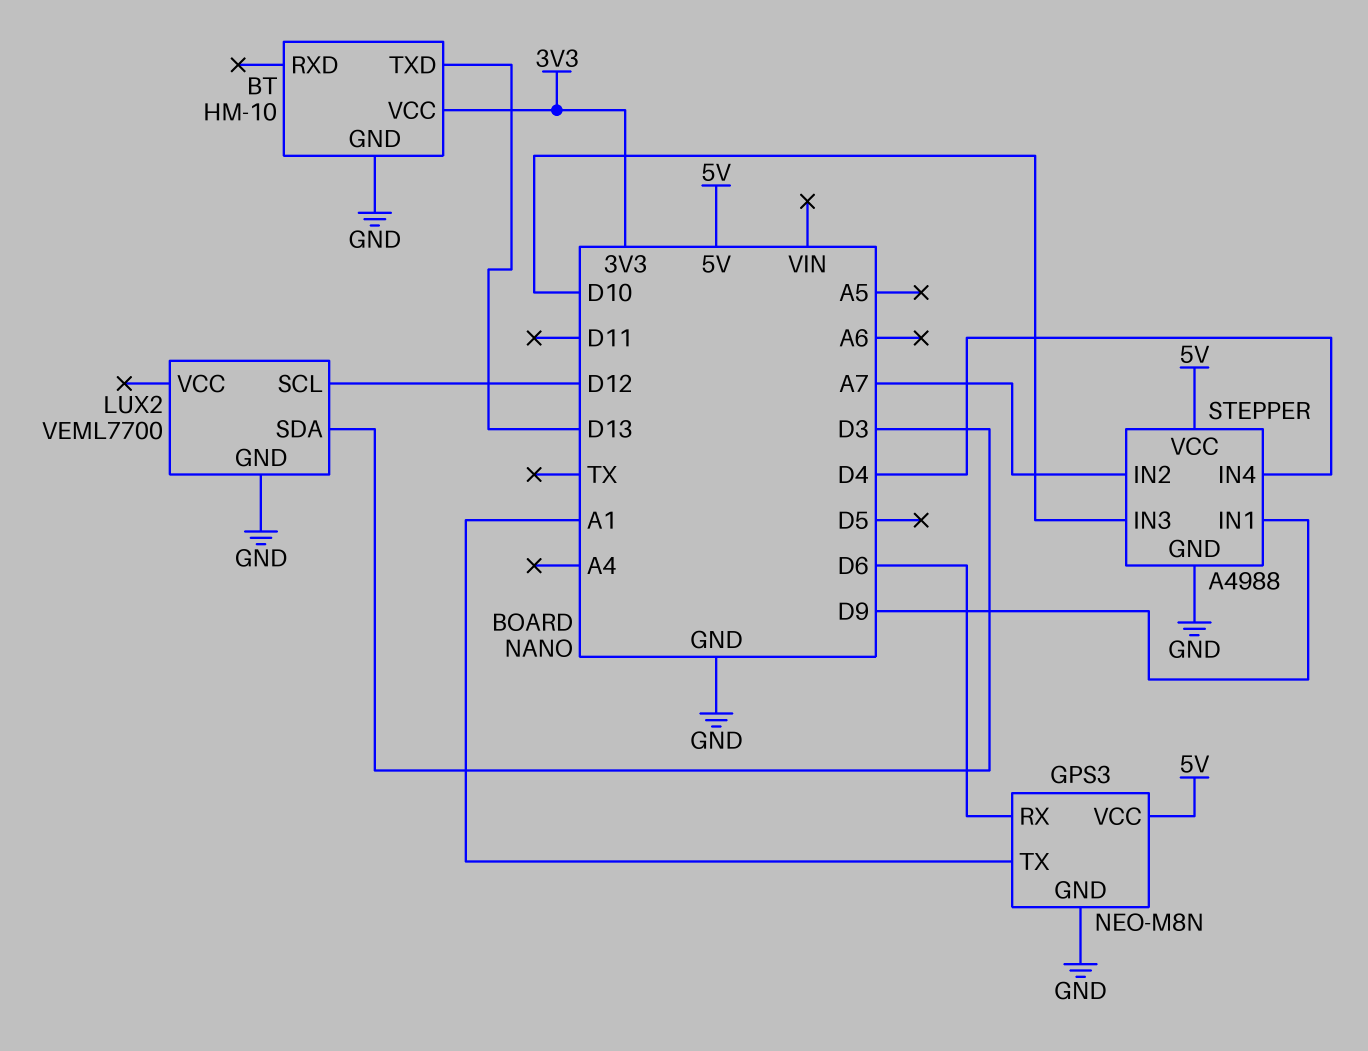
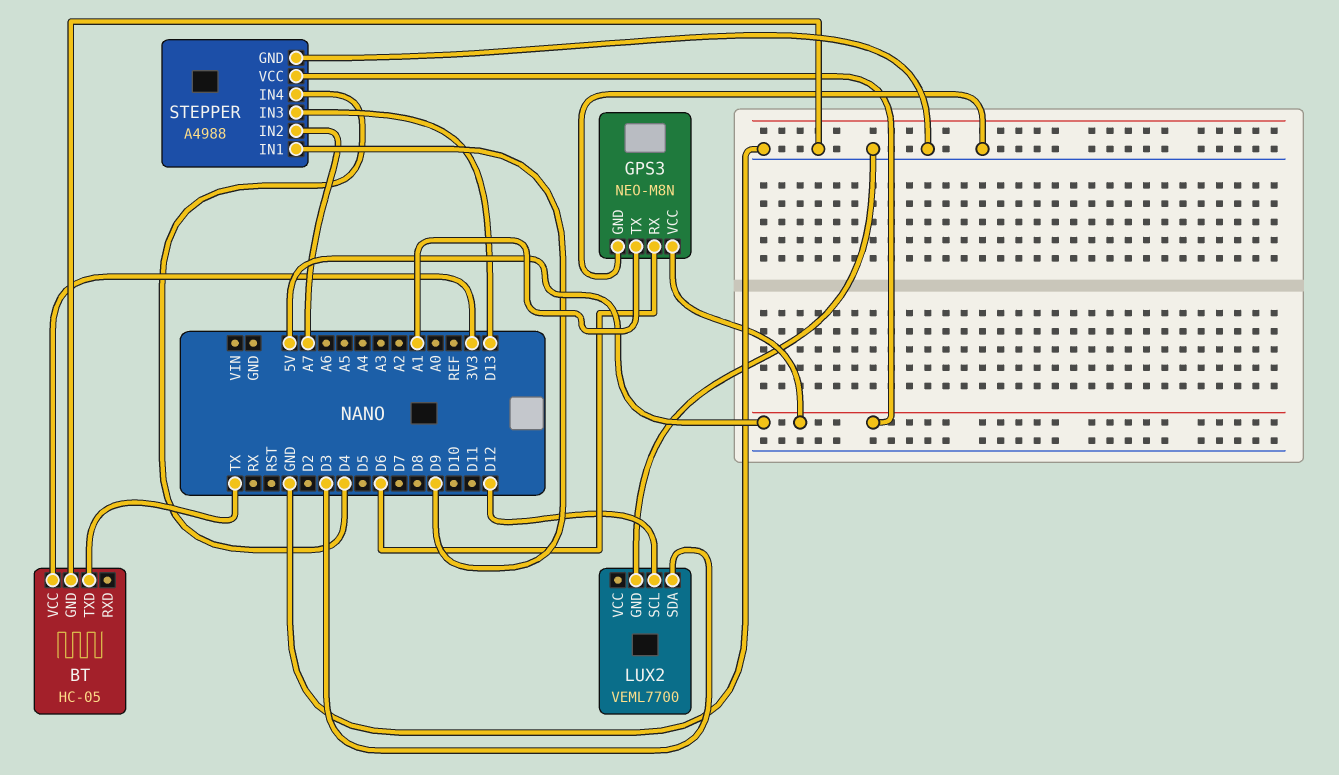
BT: HM-10 -> HC-05
BT pin TXD: D13 -> TX
STEPPER pin IN3: D10 -> D13

